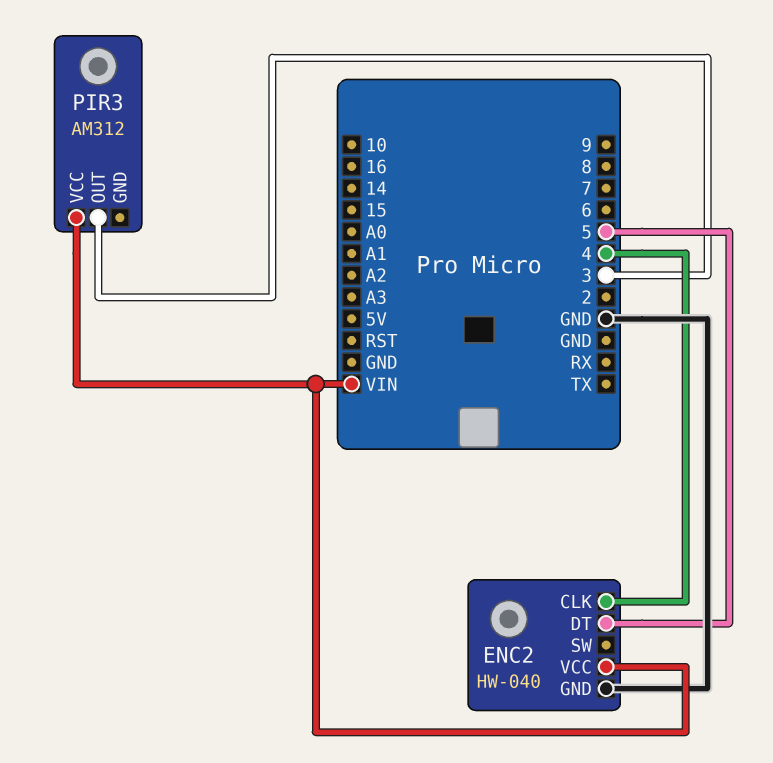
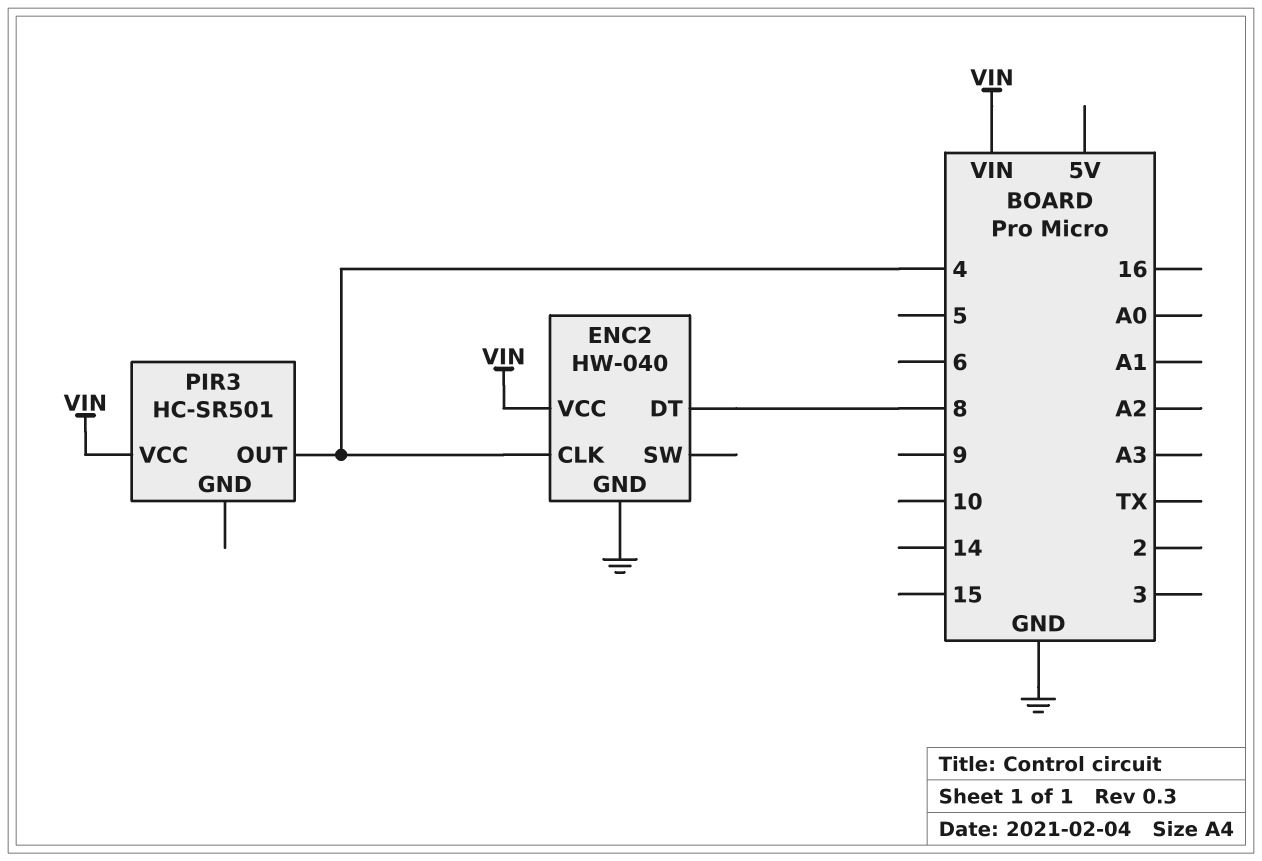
ENC2 pin DT: 5 -> 8
PIR3: AM312 -> HC-SR501
PIR3 pin OUT: 3 -> 4

